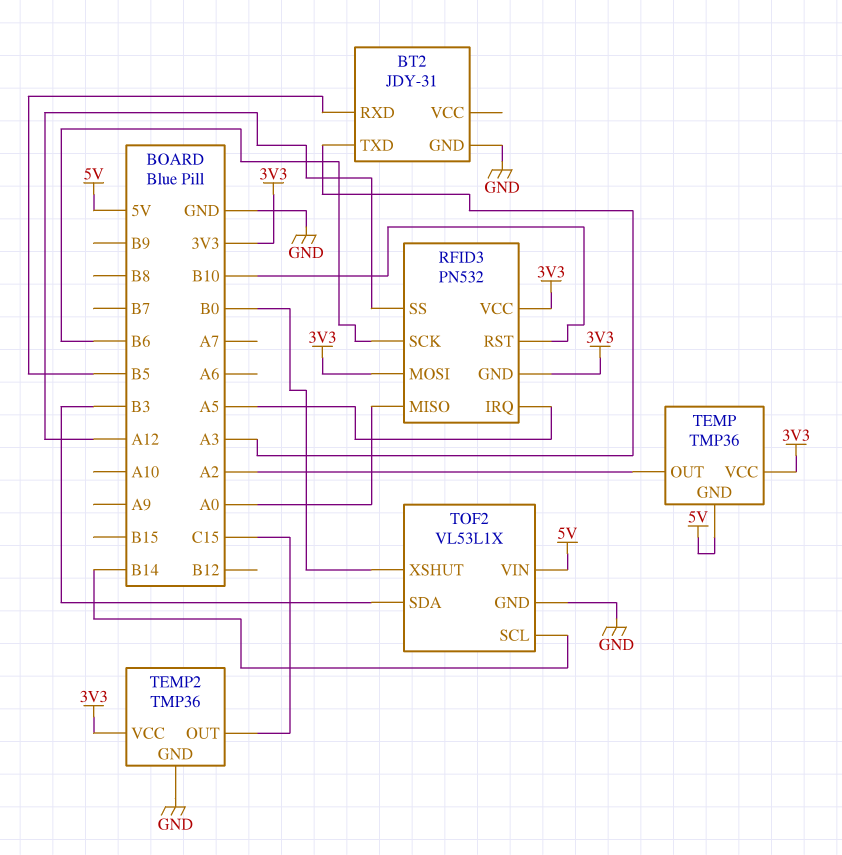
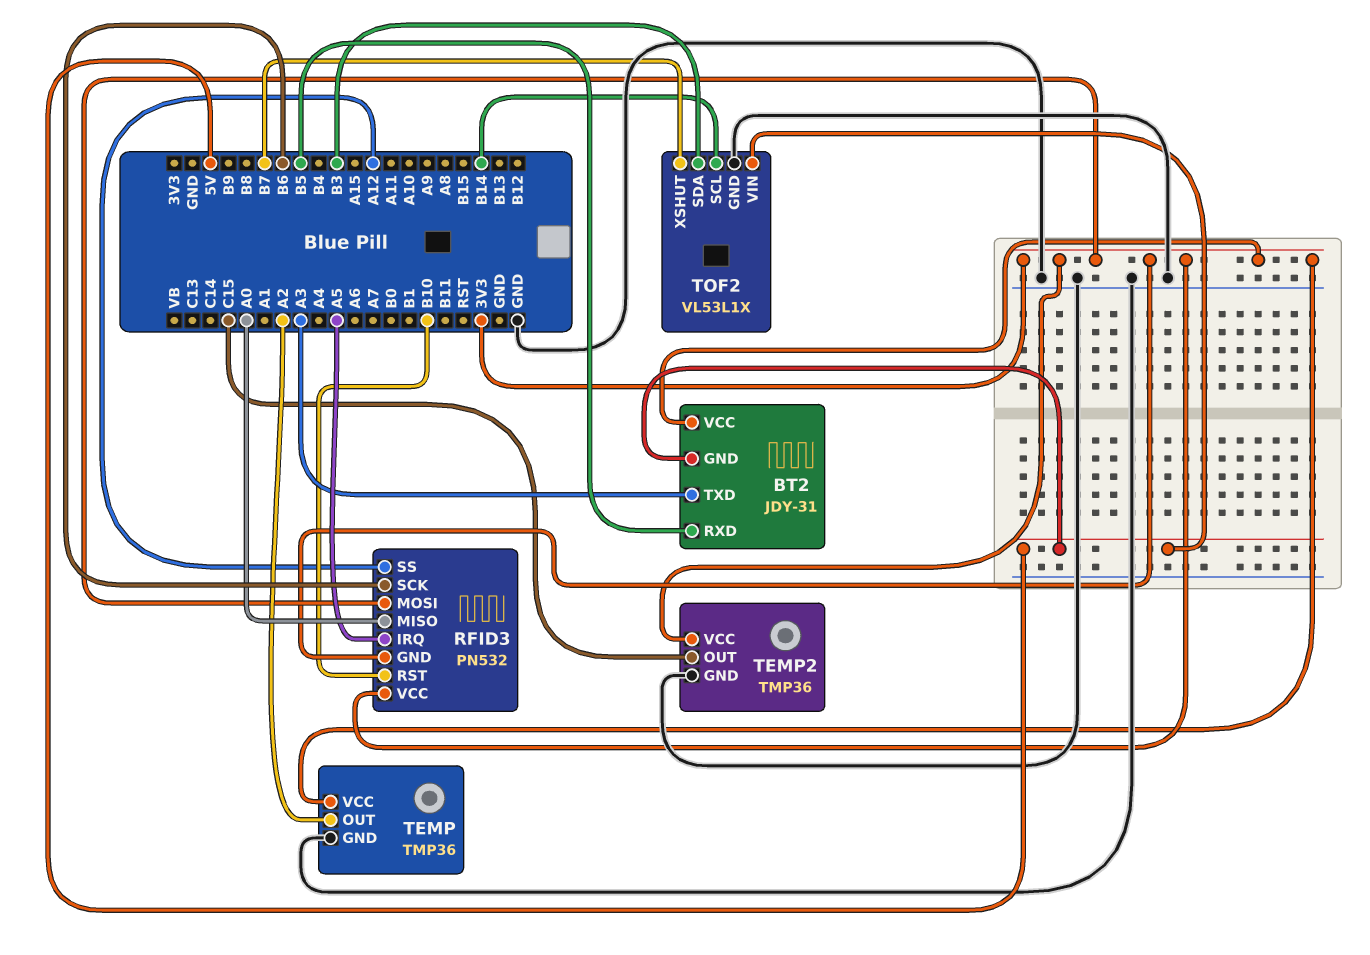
BT2 pin GND: GND -> 5V
BT2 pin VCC: none -> 3V3
TEMP pin GND: 5V -> GND
TOF2 pin XSHUT: B0 -> B7

